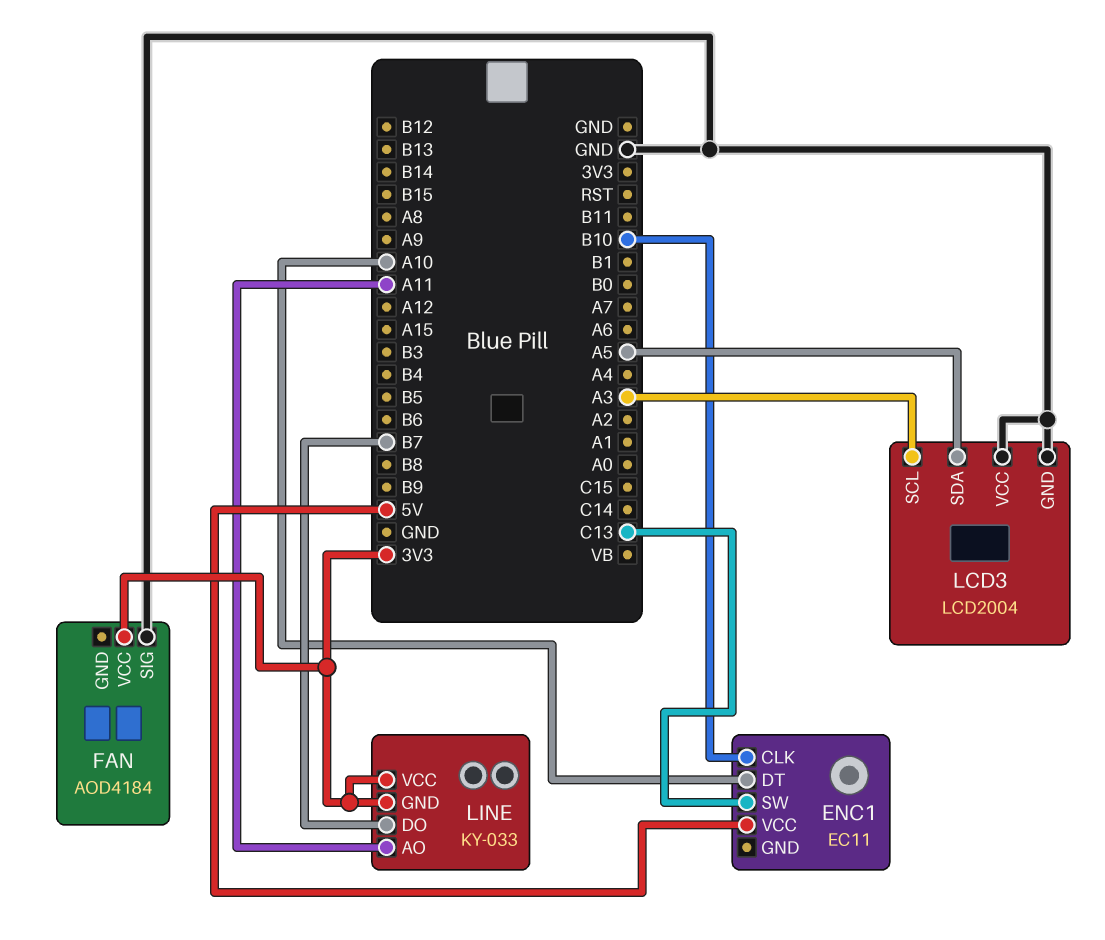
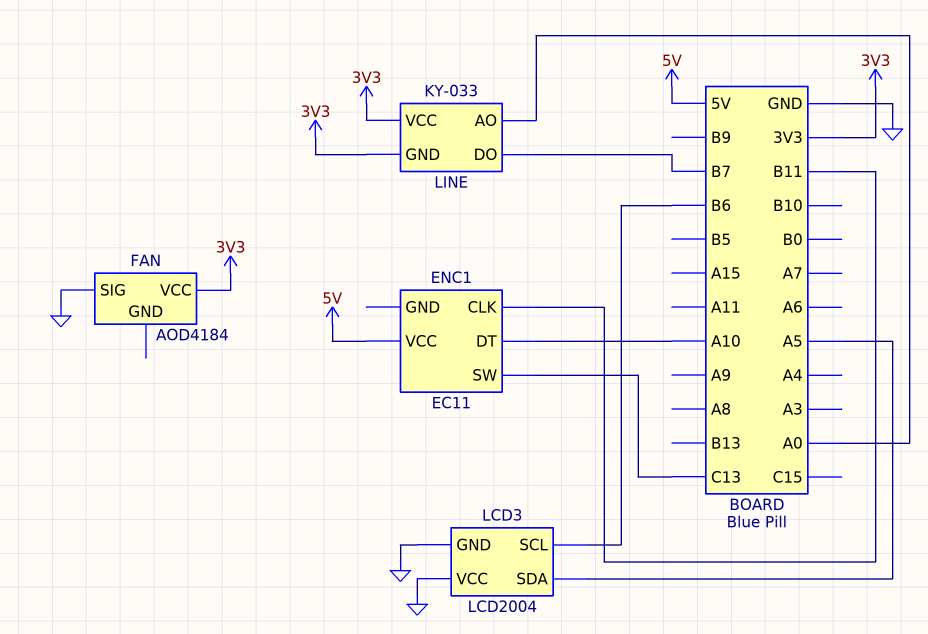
ENC1 pin CLK: B10 -> B11
LCD3 pin SCL: A3 -> B6
LINE pin AO: A11 -> A0

